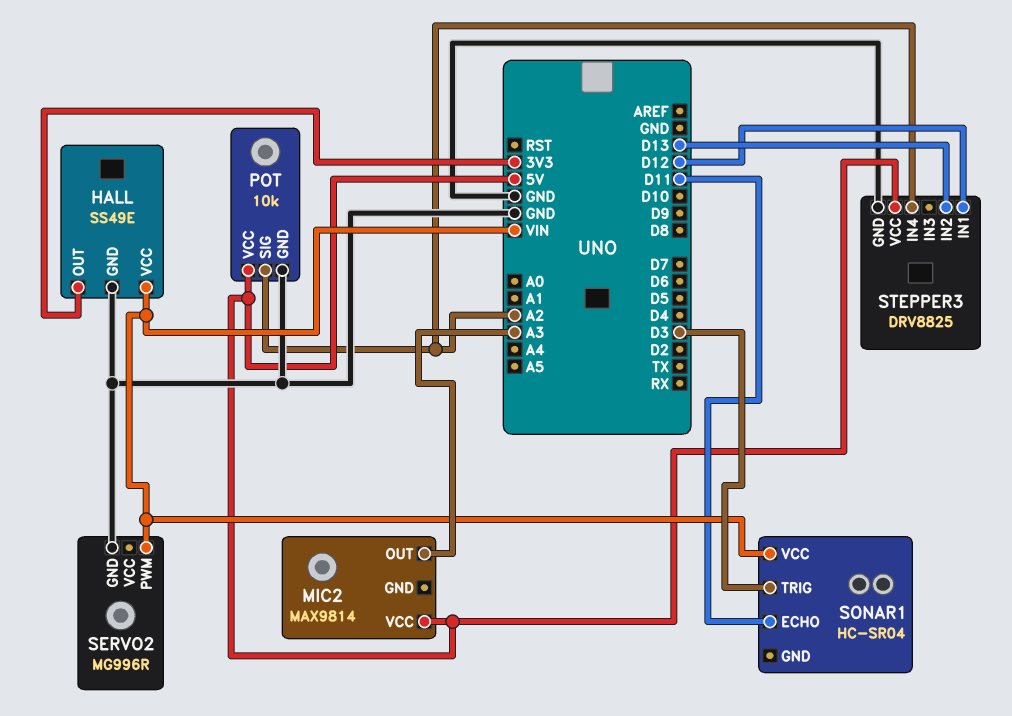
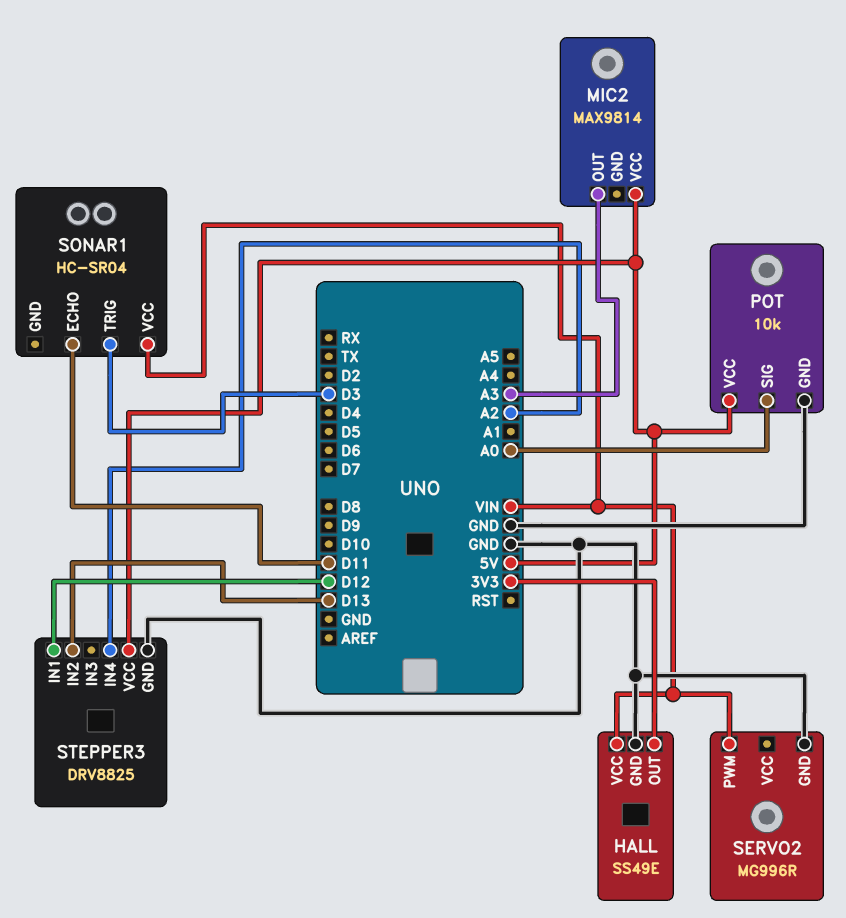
POT pin SIG: A2 -> A0

